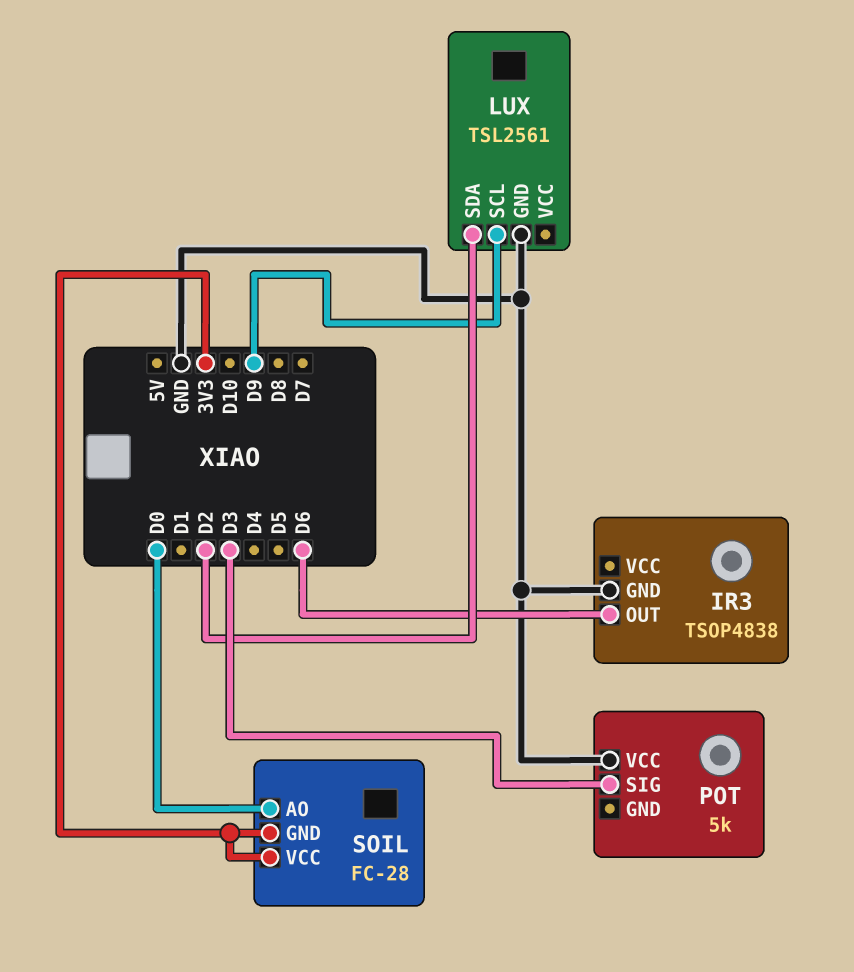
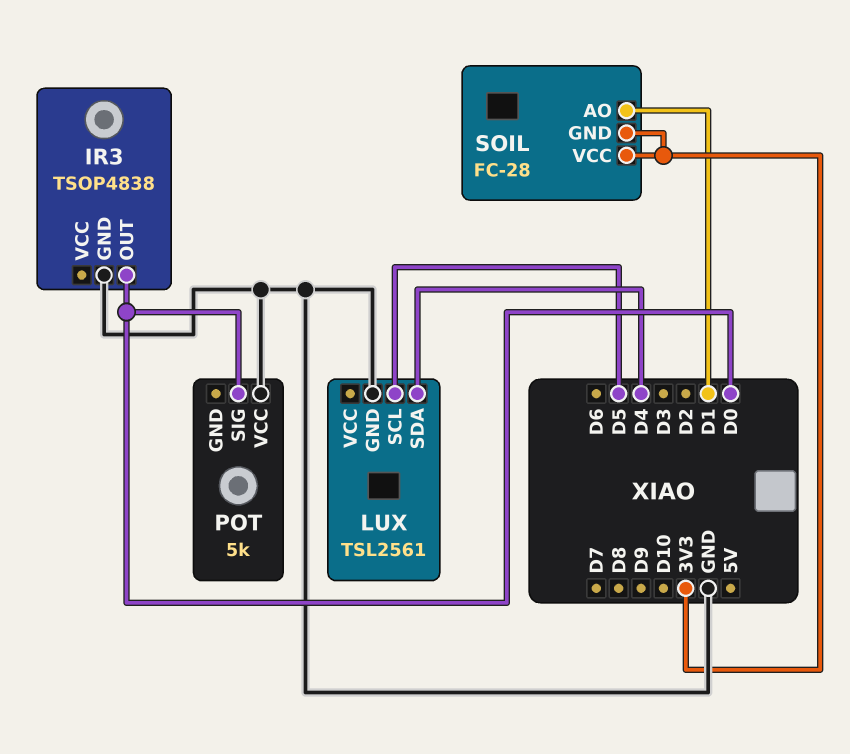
IR3 pin OUT: D6 -> D0
LUX pin SCL: D9 -> D5
LUX pin SDA: D2 -> D4
POT pin SIG: D3 -> D0
SOIL pin AO: D0 -> D1

